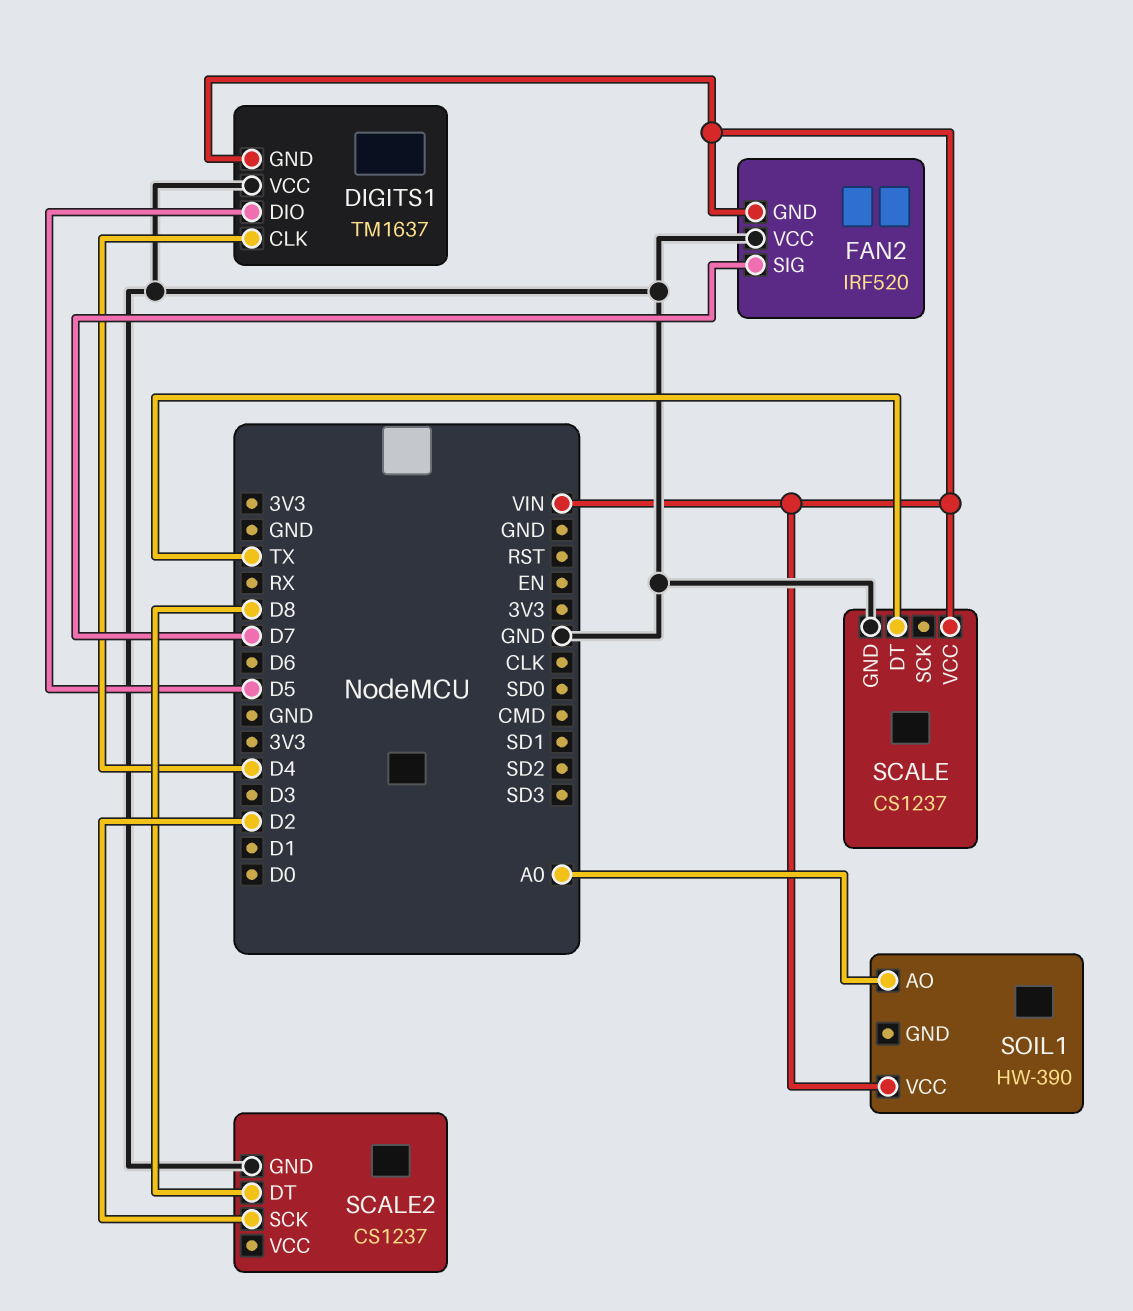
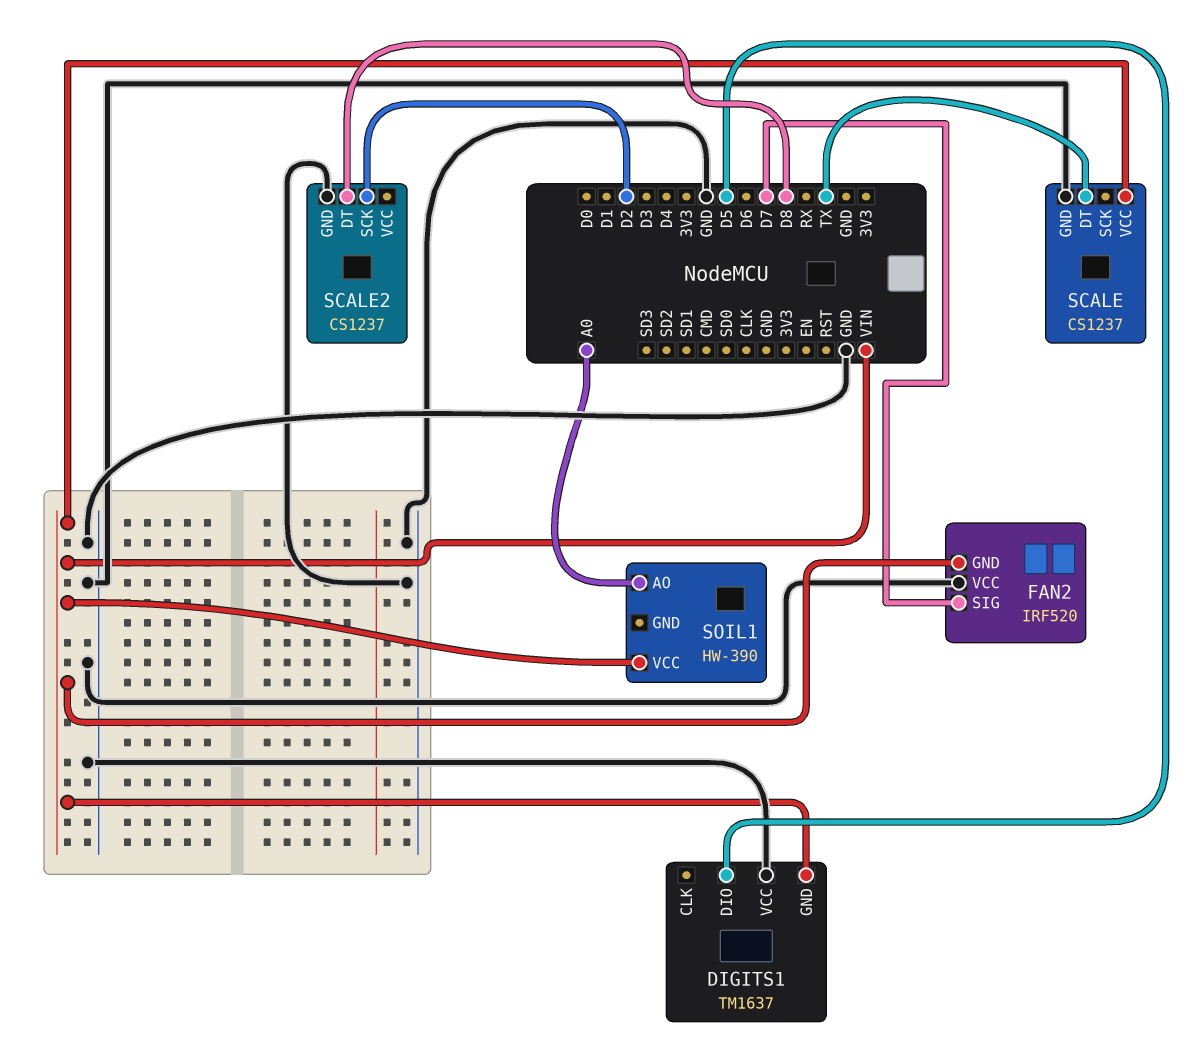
DIGITS1 pin CLK: D4 -> none

